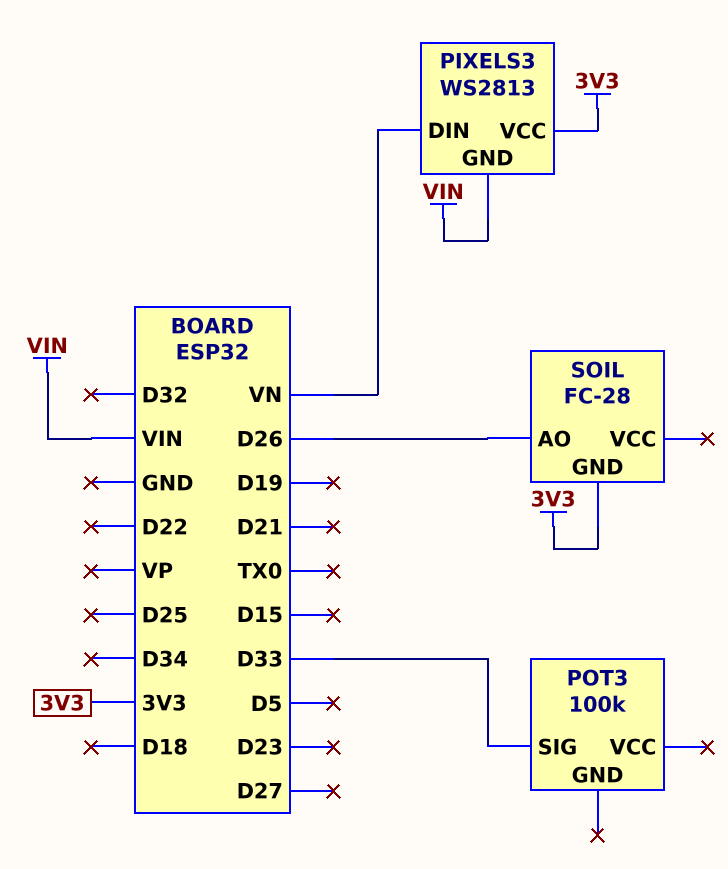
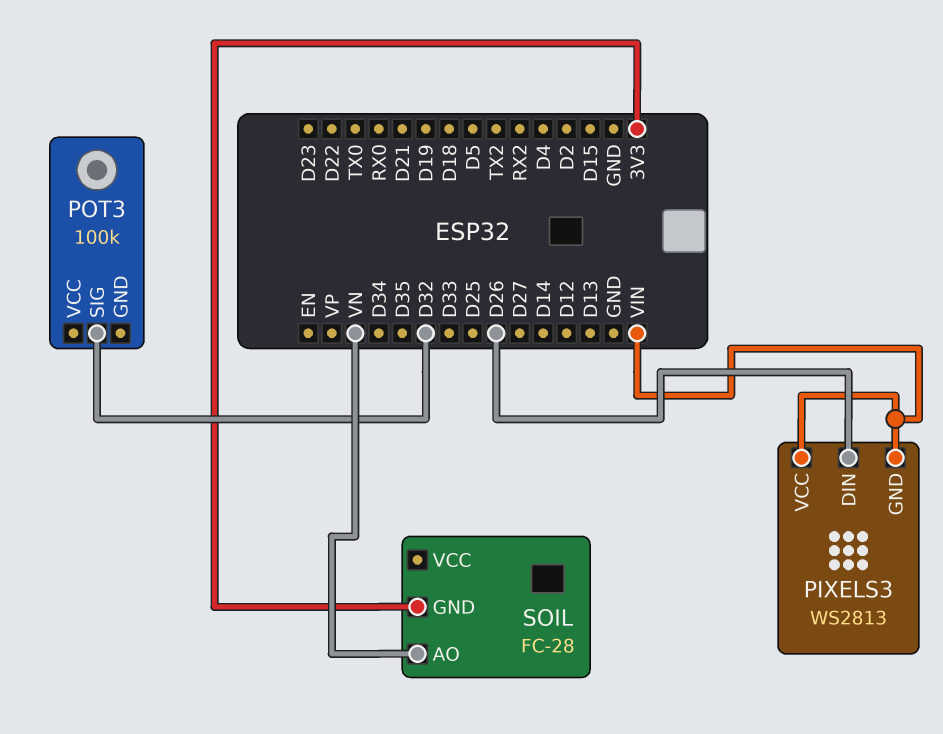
PIXELS3 pin DIN: VN -> D26
PIXELS3 pin VCC: 3V3 -> VIN
POT3 pin SIG: D33 -> D32
SOIL pin AO: D26 -> VN

